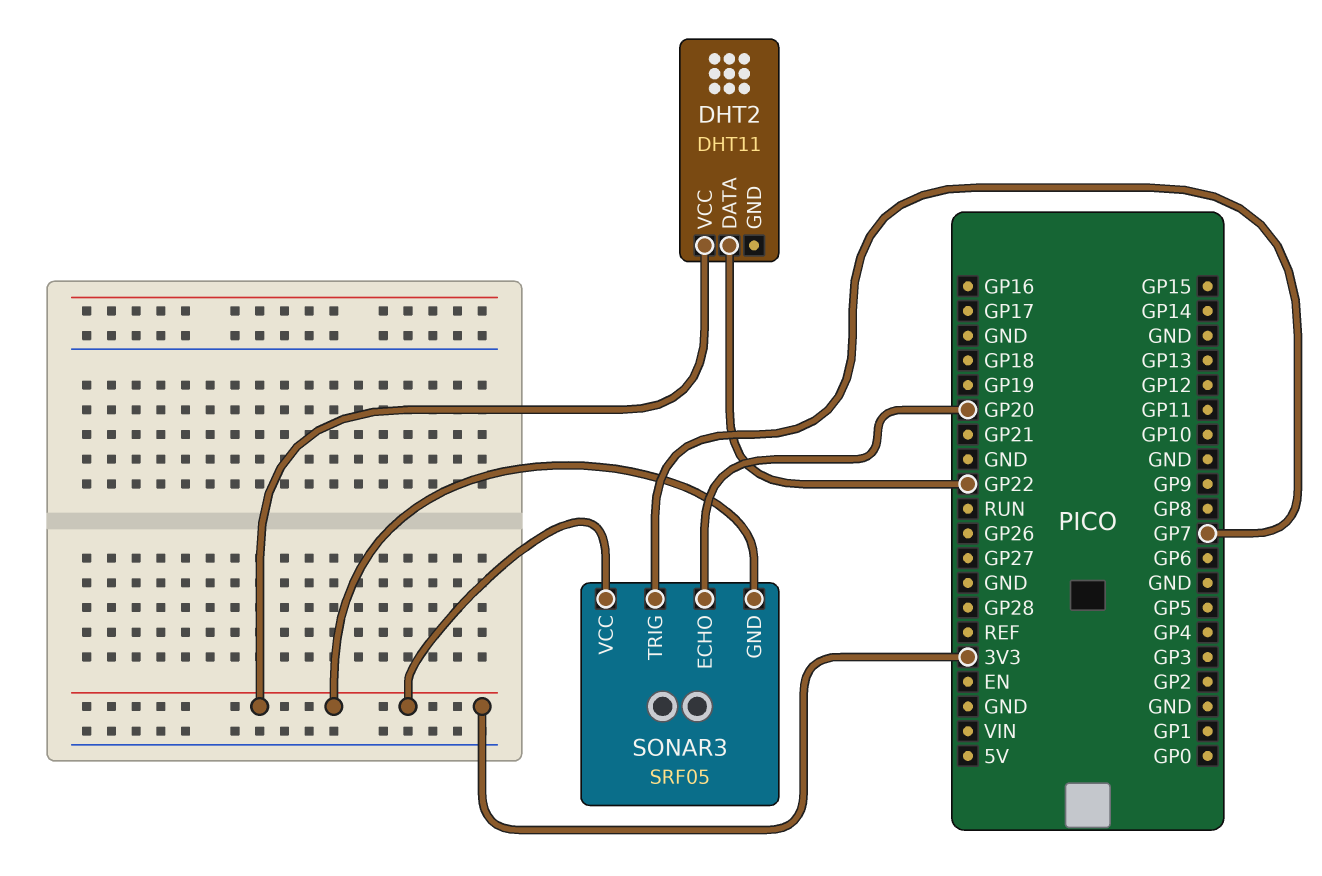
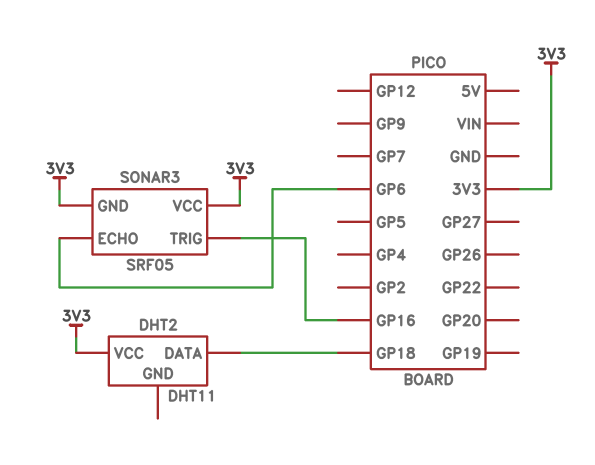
DHT2 pin DATA: GP22 -> GP18
SONAR3 pin ECHO: GP20 -> GP6
SONAR3 pin TRIG: GP7 -> GP16

